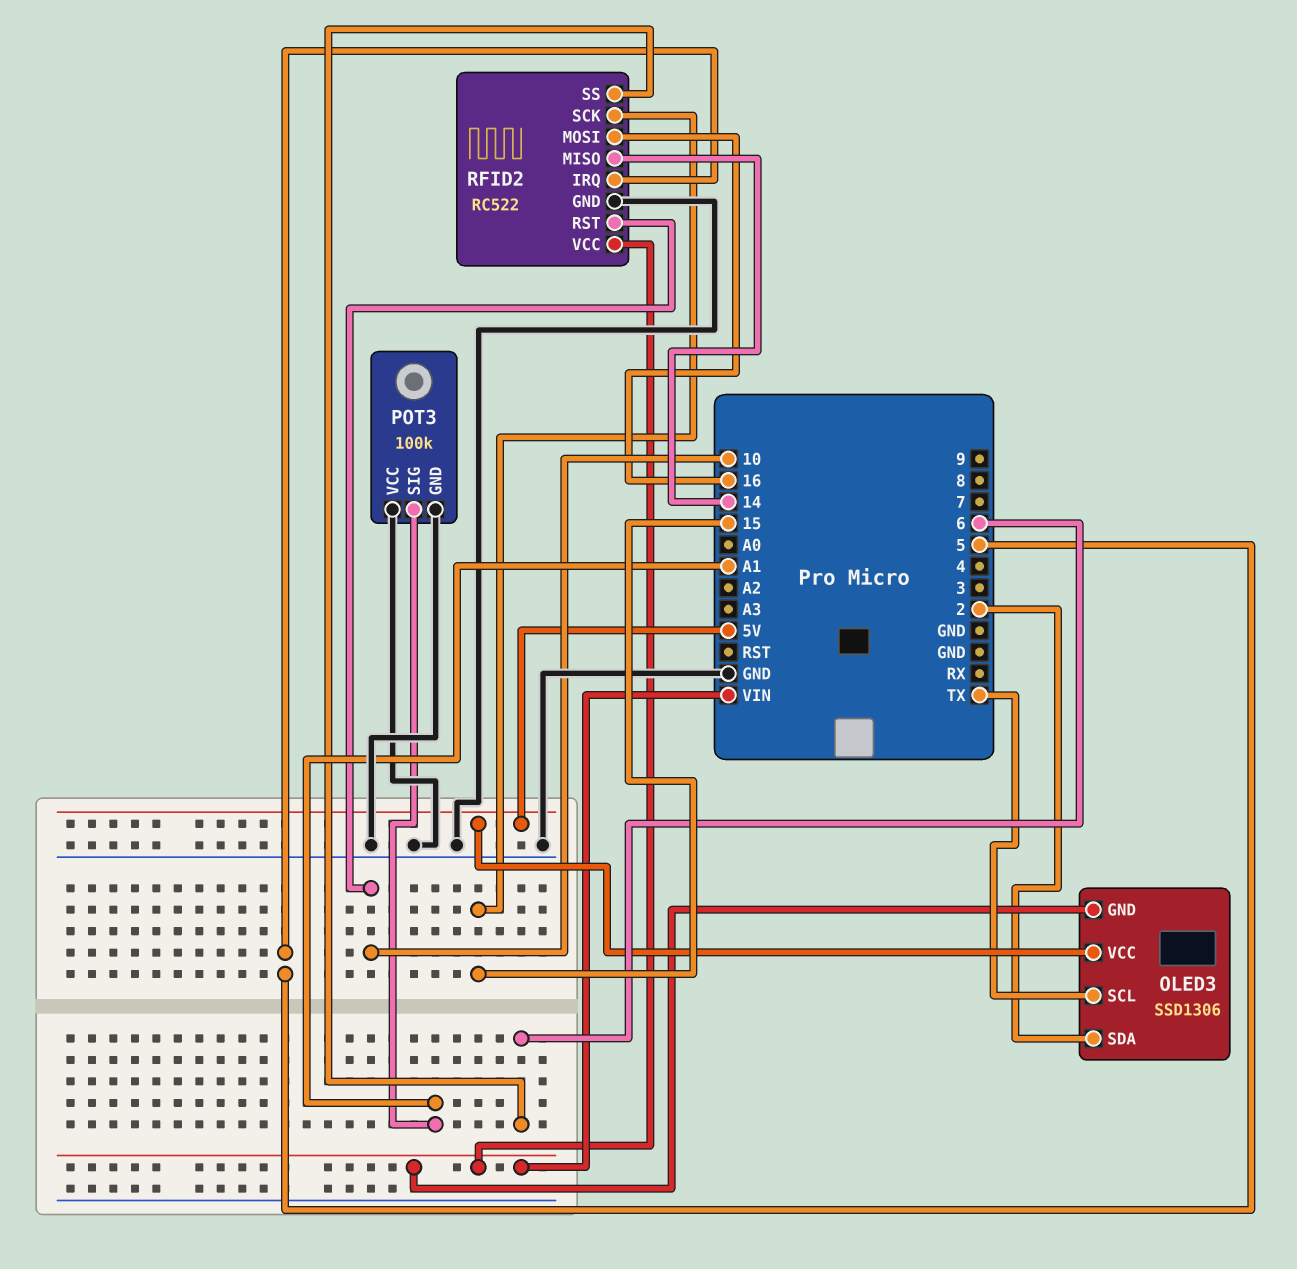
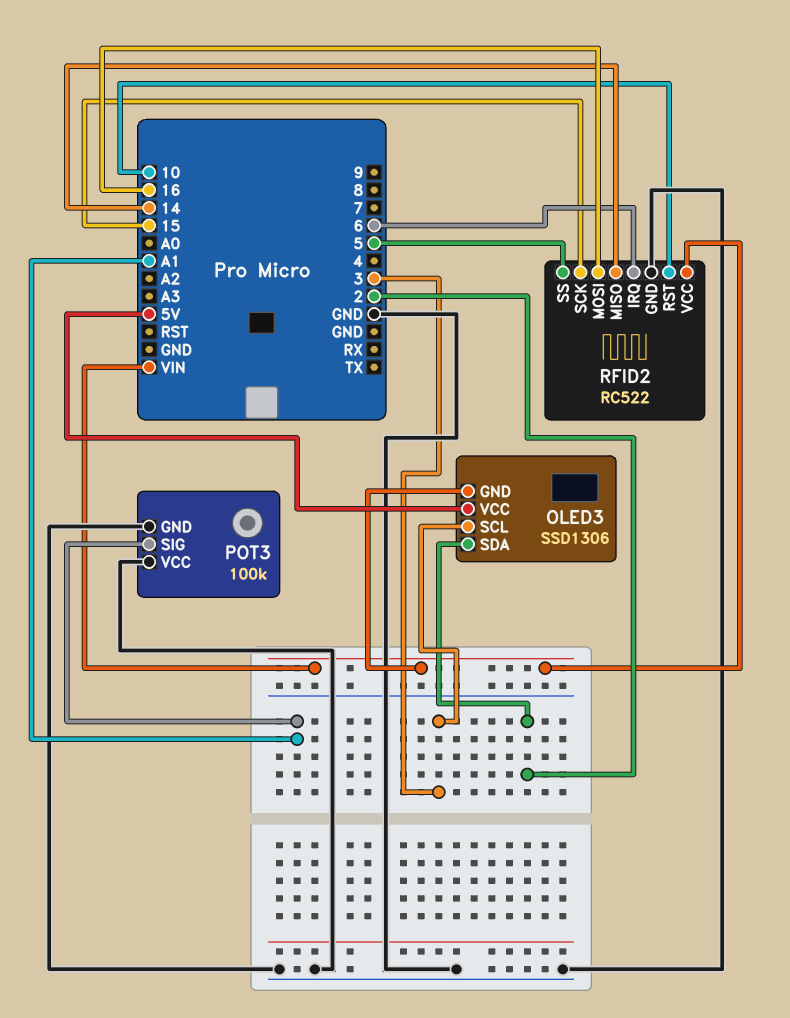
OLED3 pin SCL: TX -> 3
RFID2 pin IRQ: 5 -> 6
RFID2 pin SS: 6 -> 5

